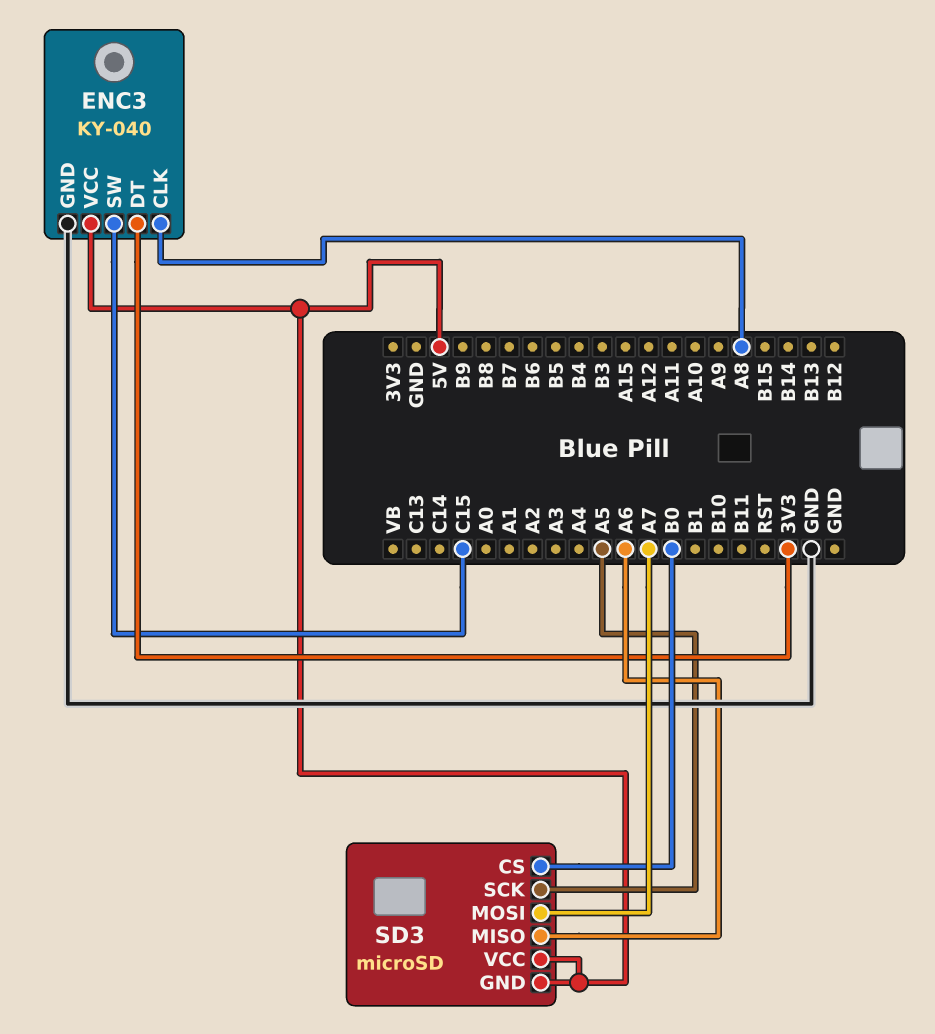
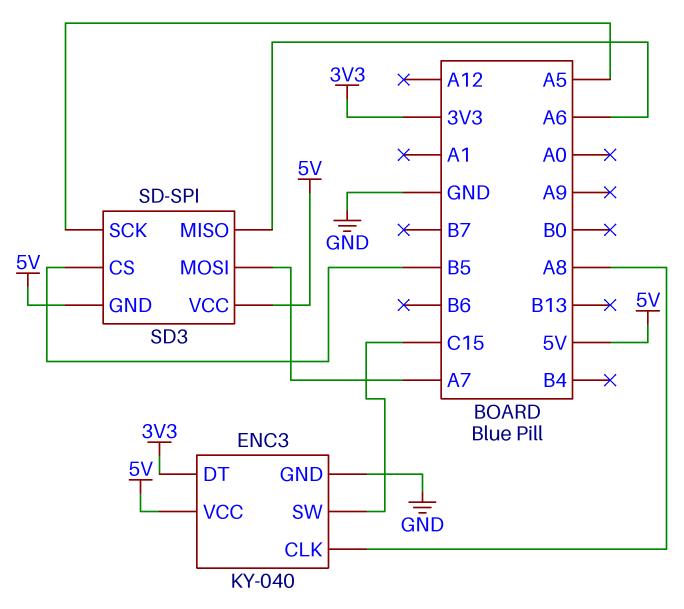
SD3: microSD -> SD-SPI
SD3 pin CS: B0 -> B5

